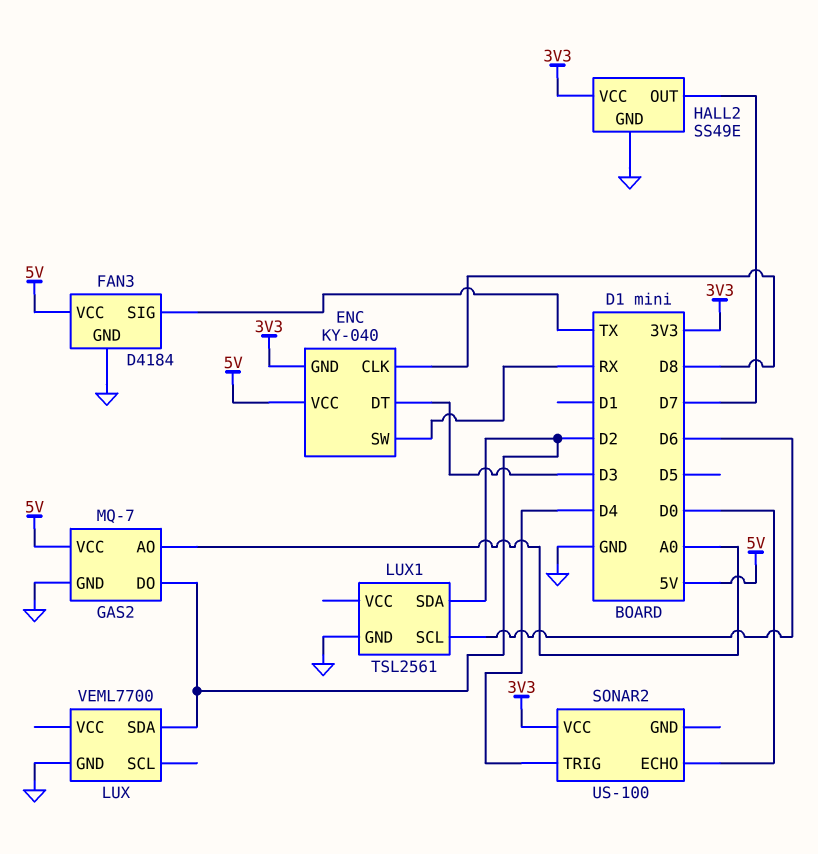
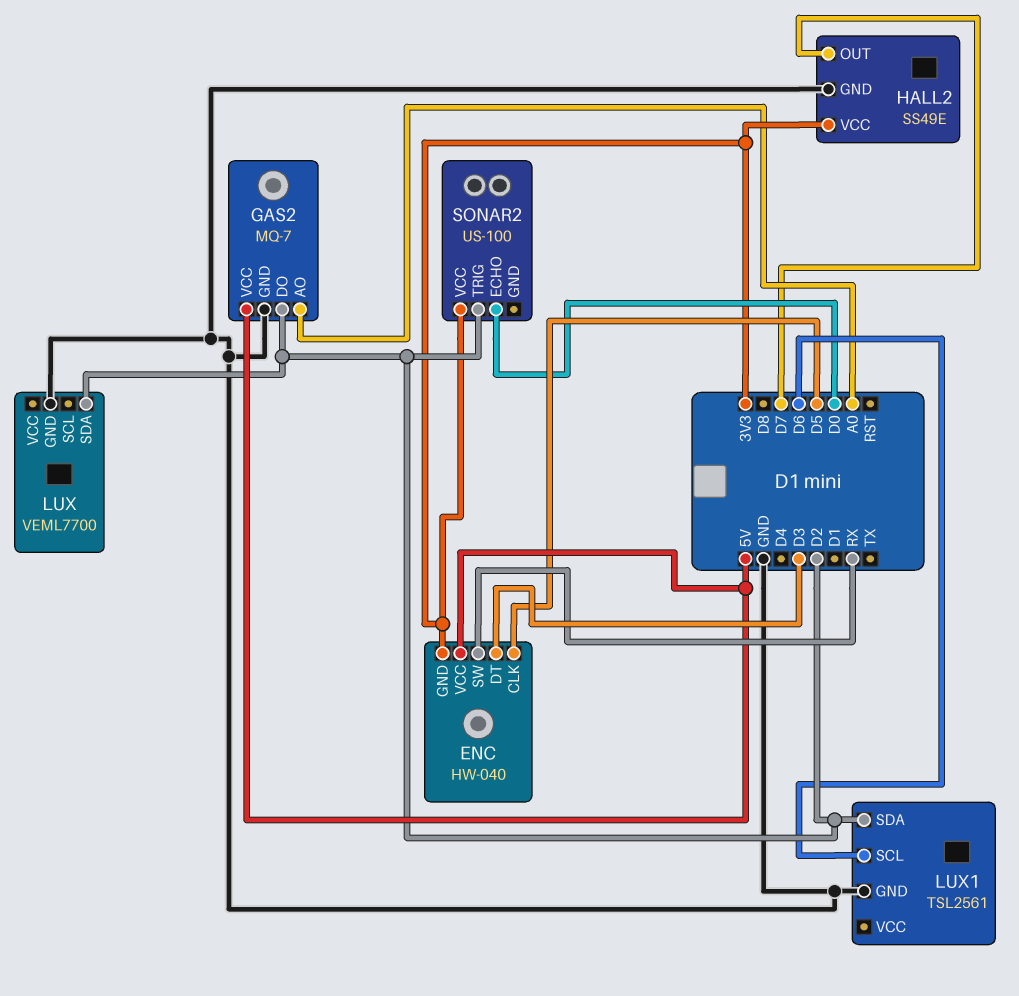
ENC: KY-040 -> HW-040
ENC pin CLK: D8 -> D5
FAN3: D4184 -> none
FAN3 pin GND: GND -> none
FAN3 pin SIG: TX -> none
FAN3 pin VCC: 5V -> none
SONAR2 pin TRIG: D4 -> D2

